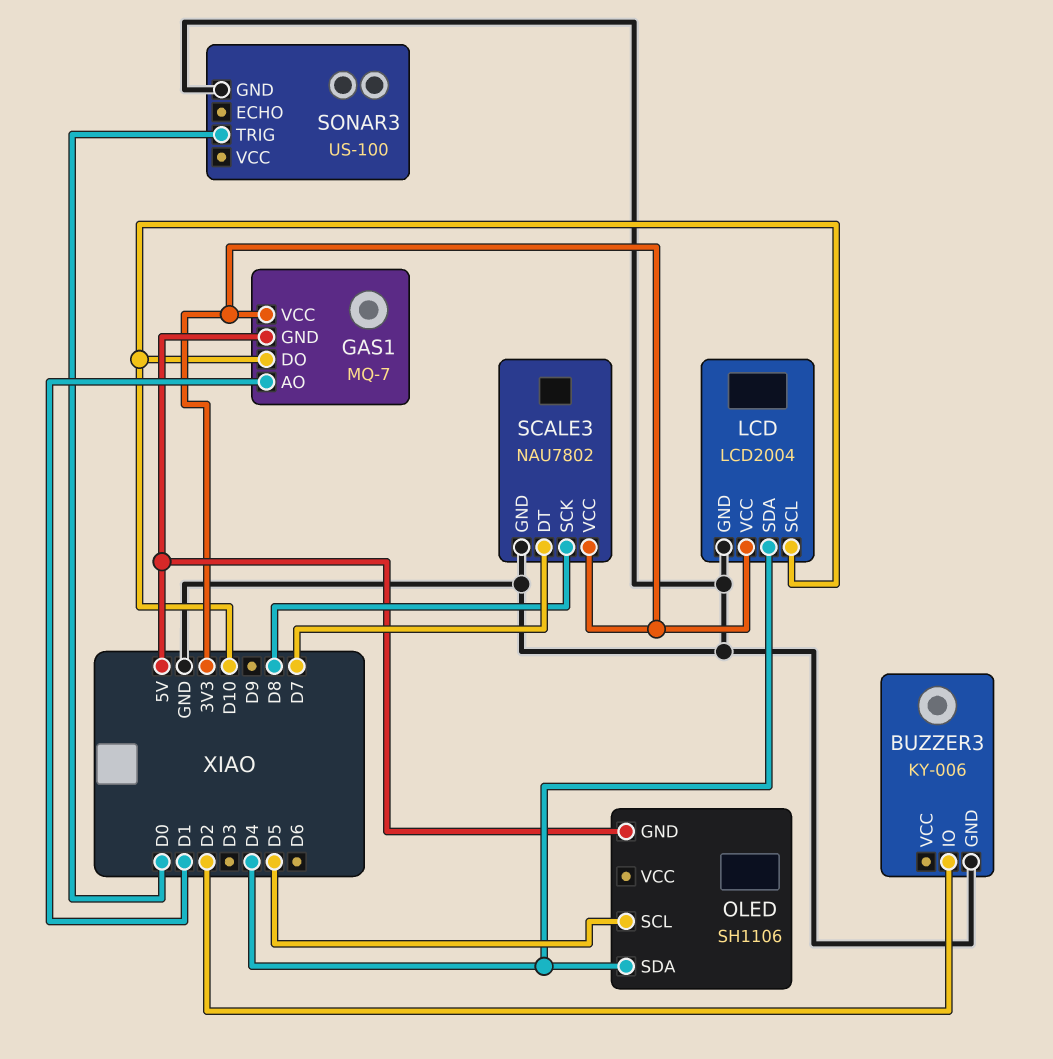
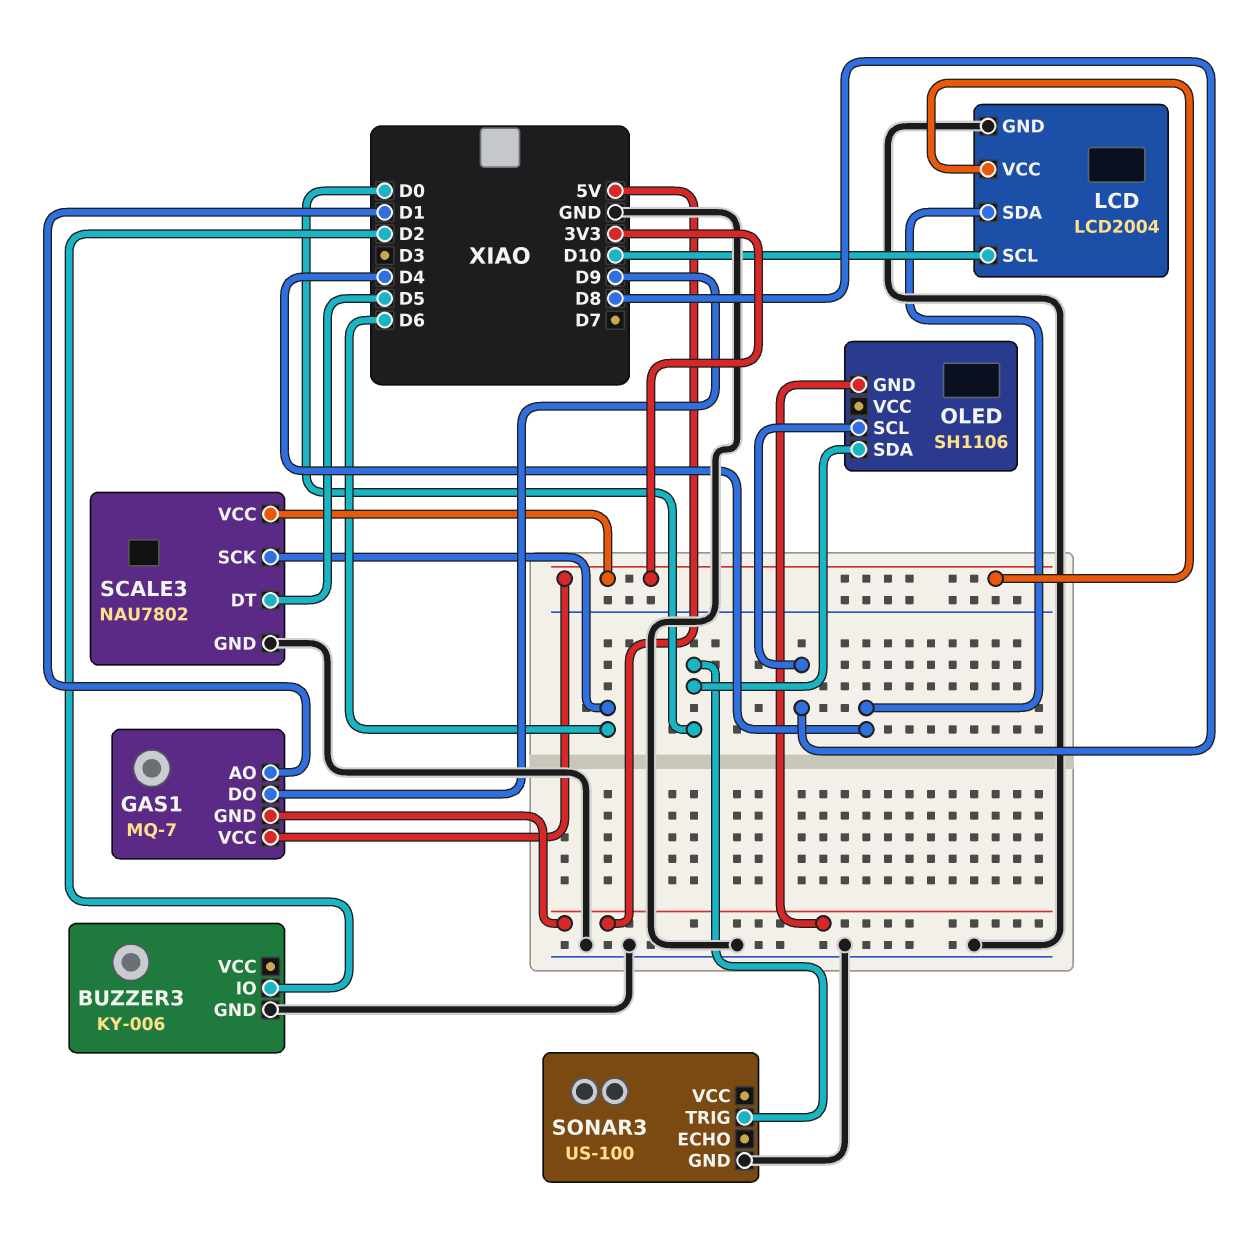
GAS1 pin DO: D10 -> D9
OLED pin SCL: D5 -> D8
OLED pin SDA: D4 -> D0
SCALE3 pin DT: D7 -> D5
SCALE3 pin SCK: D8 -> D6

